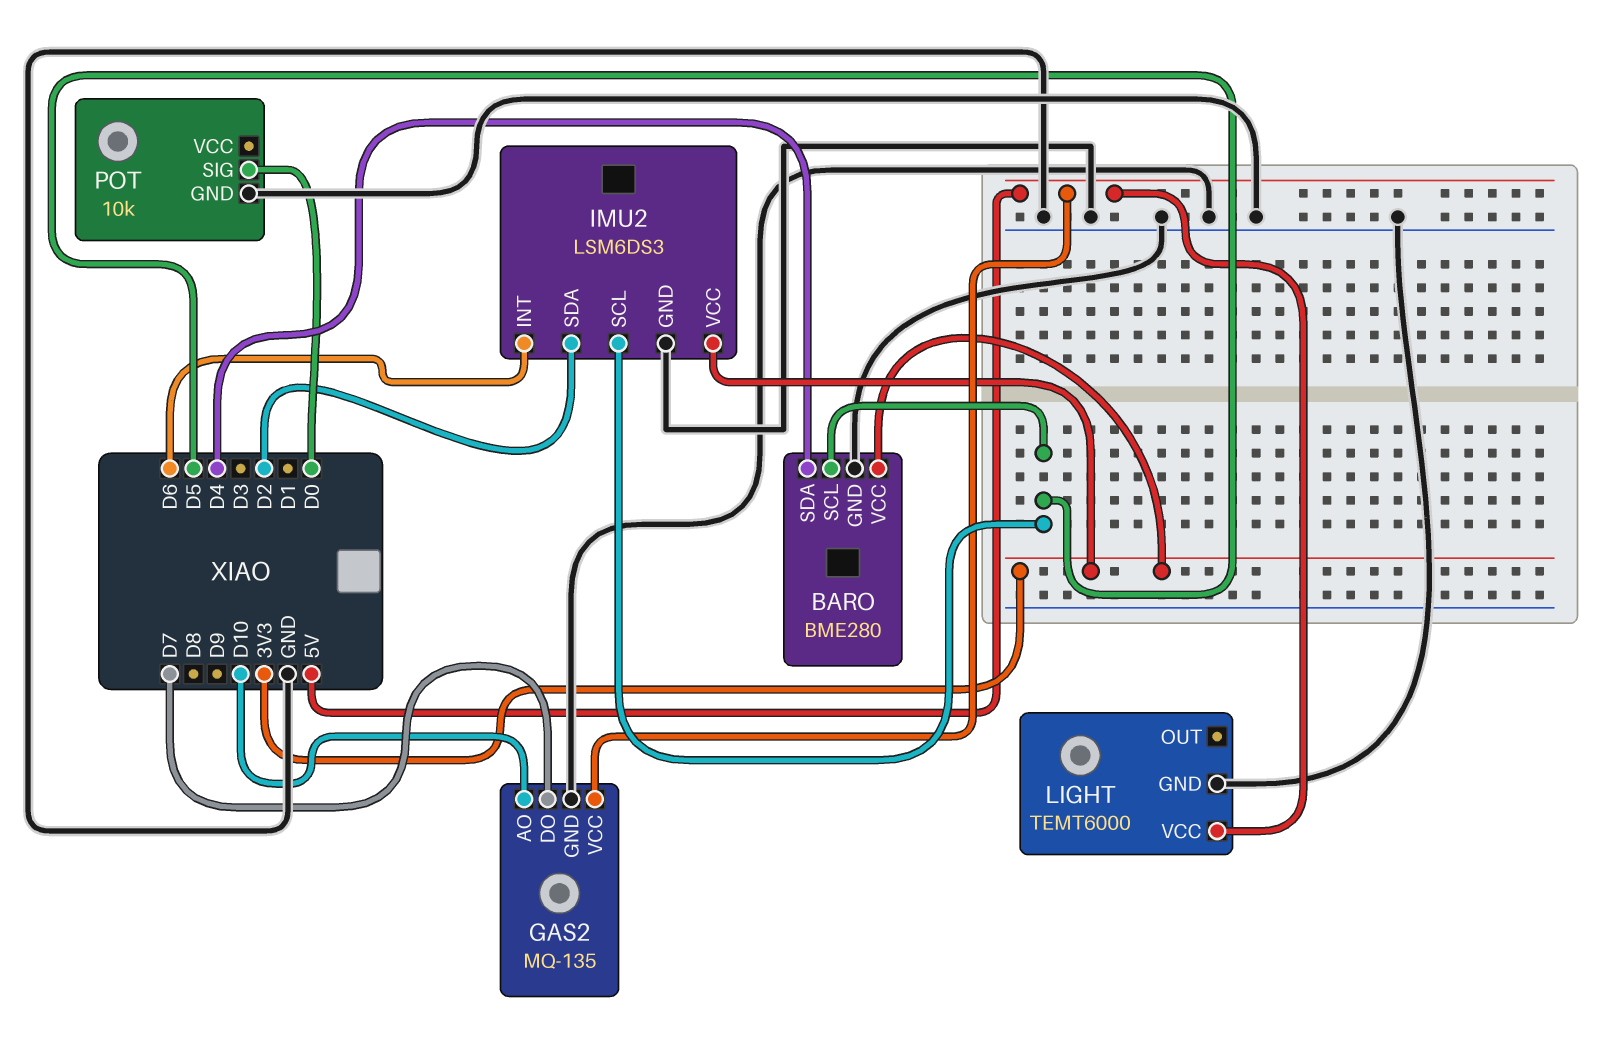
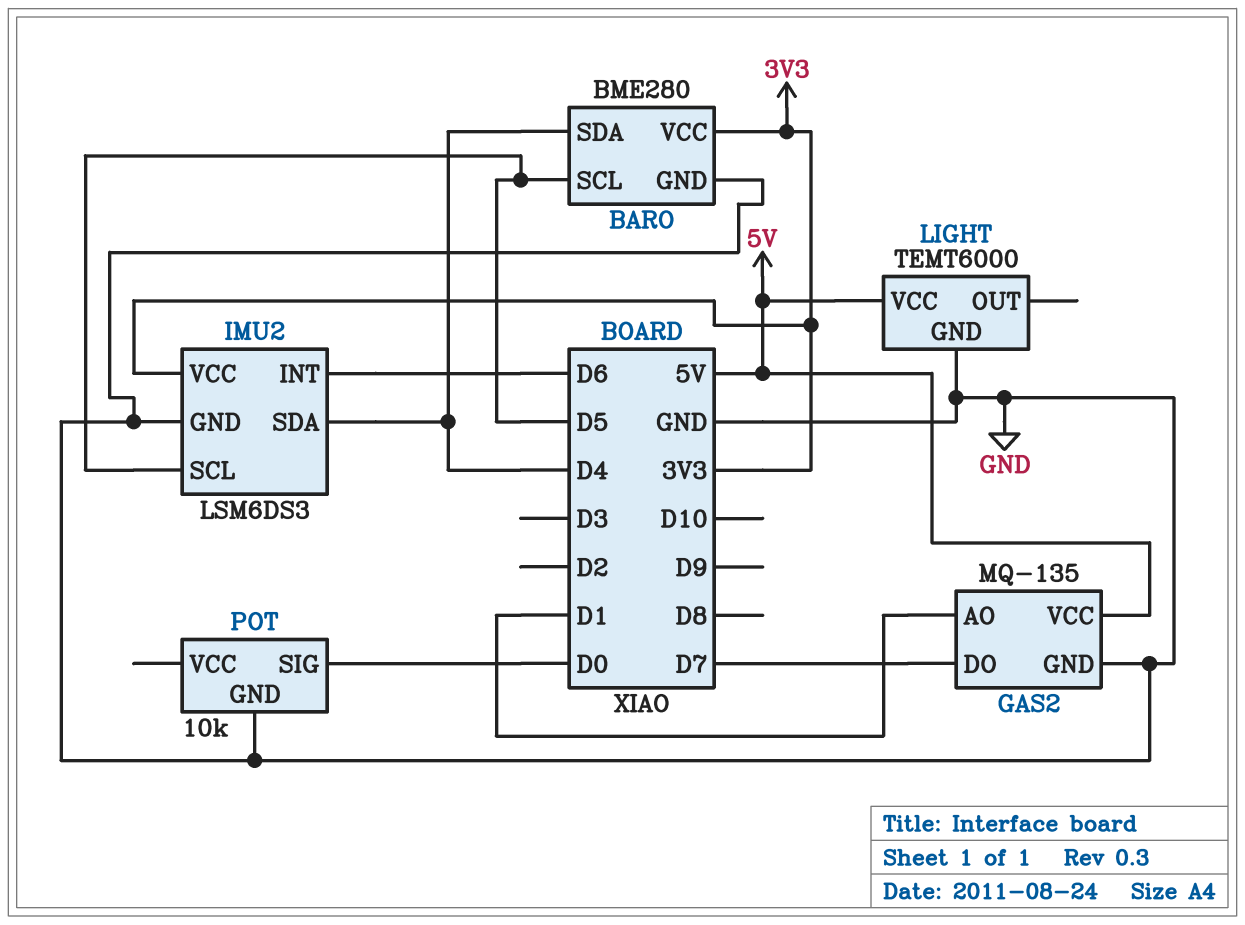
GAS2 pin AO: D10 -> D1
IMU2 pin SDA: D2 -> D4

